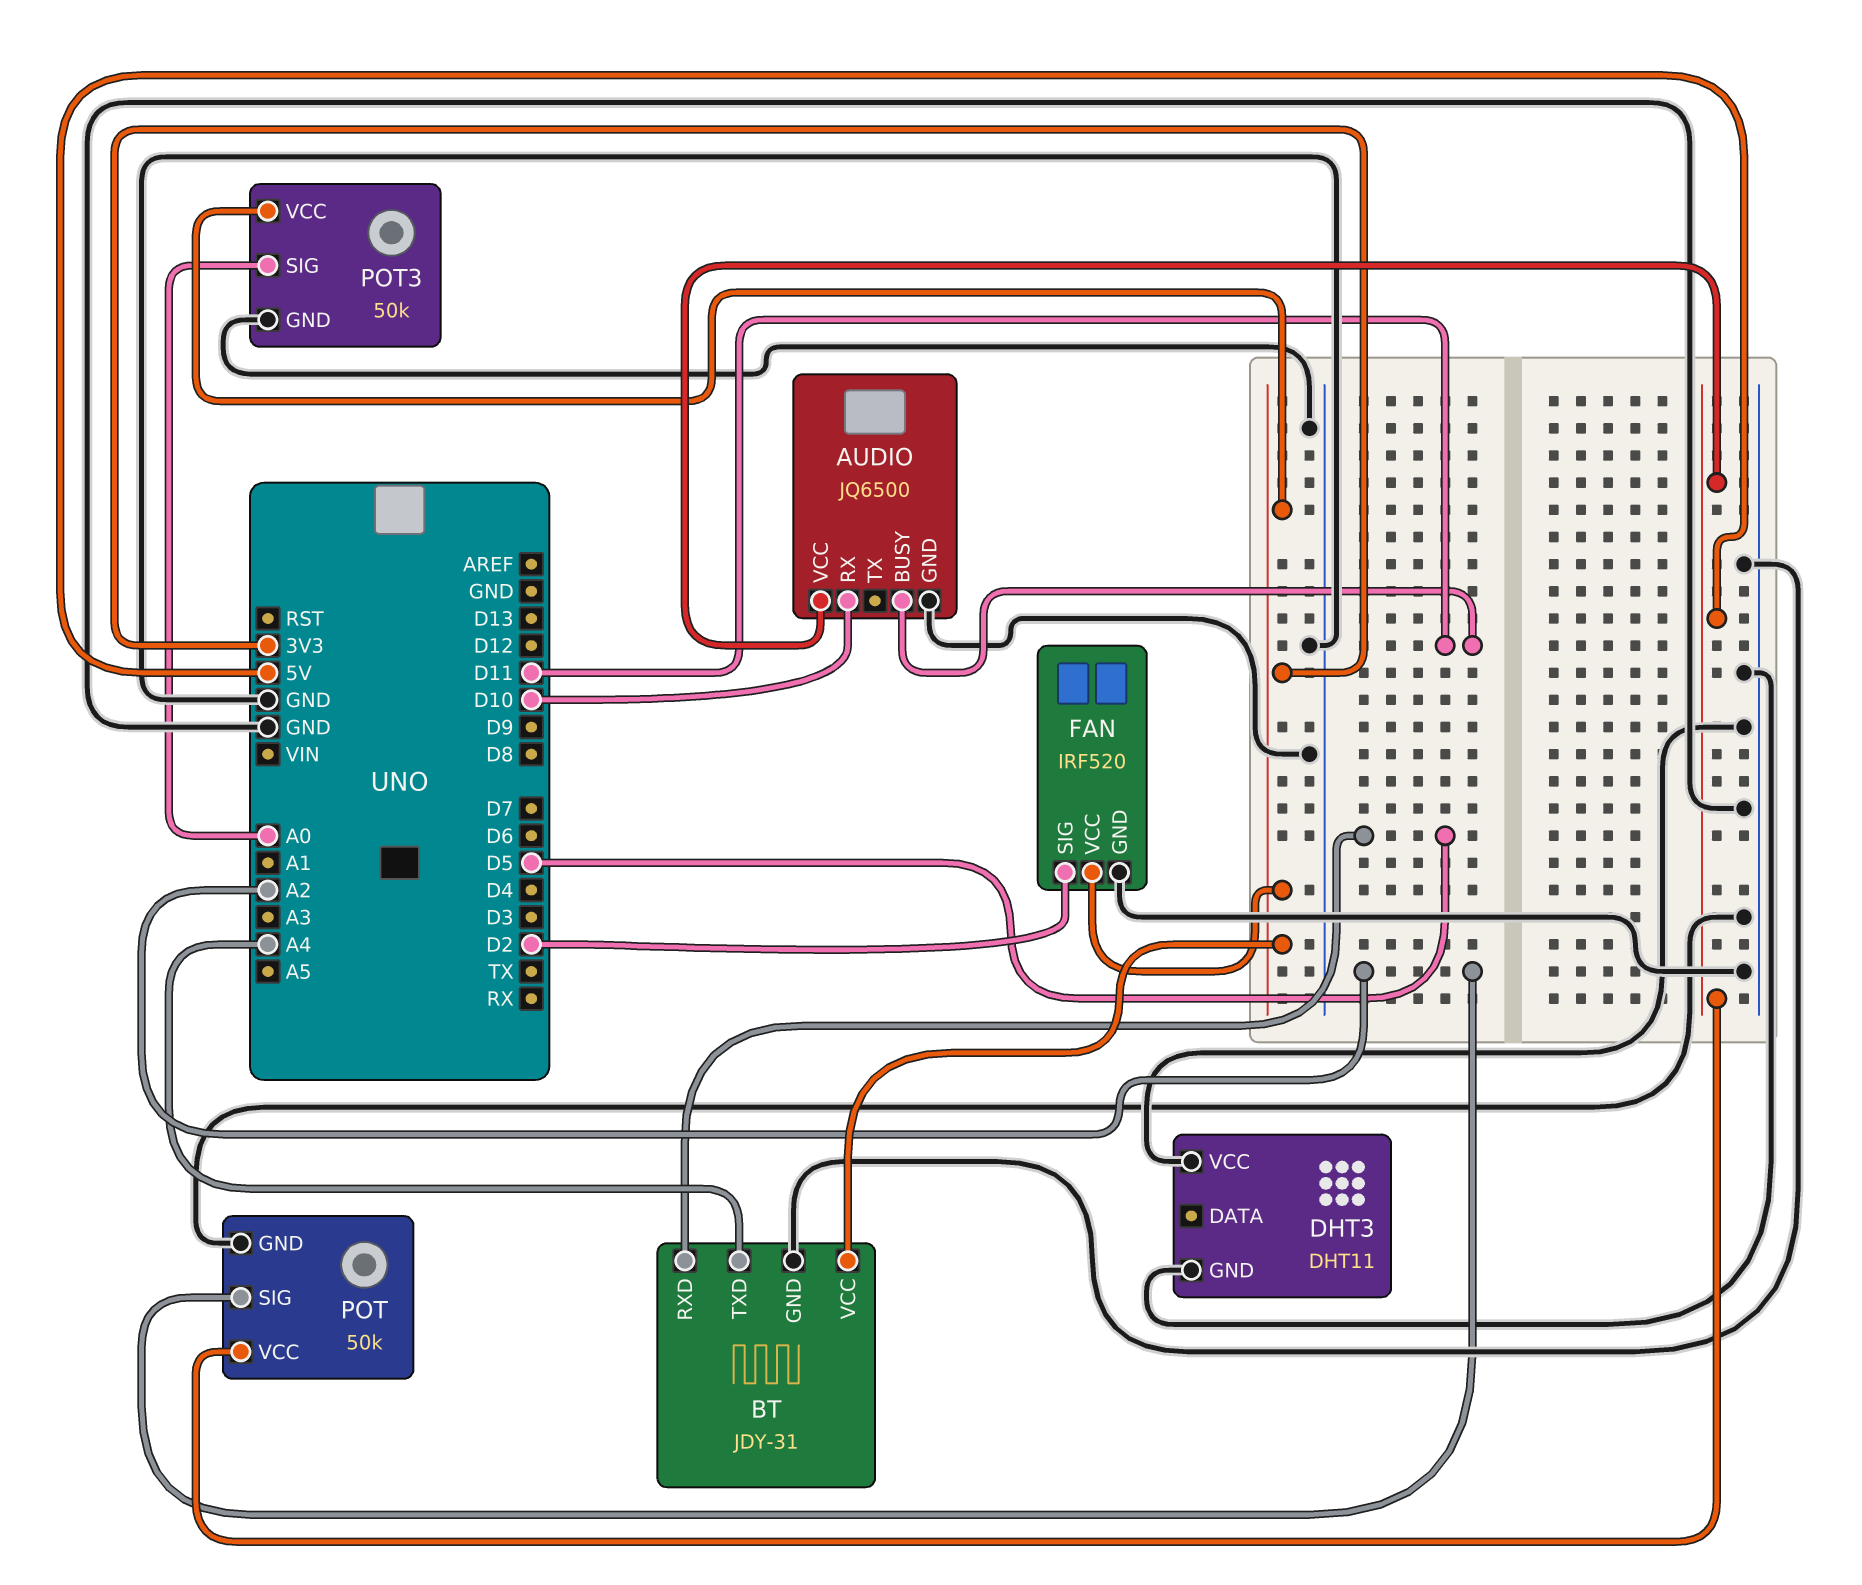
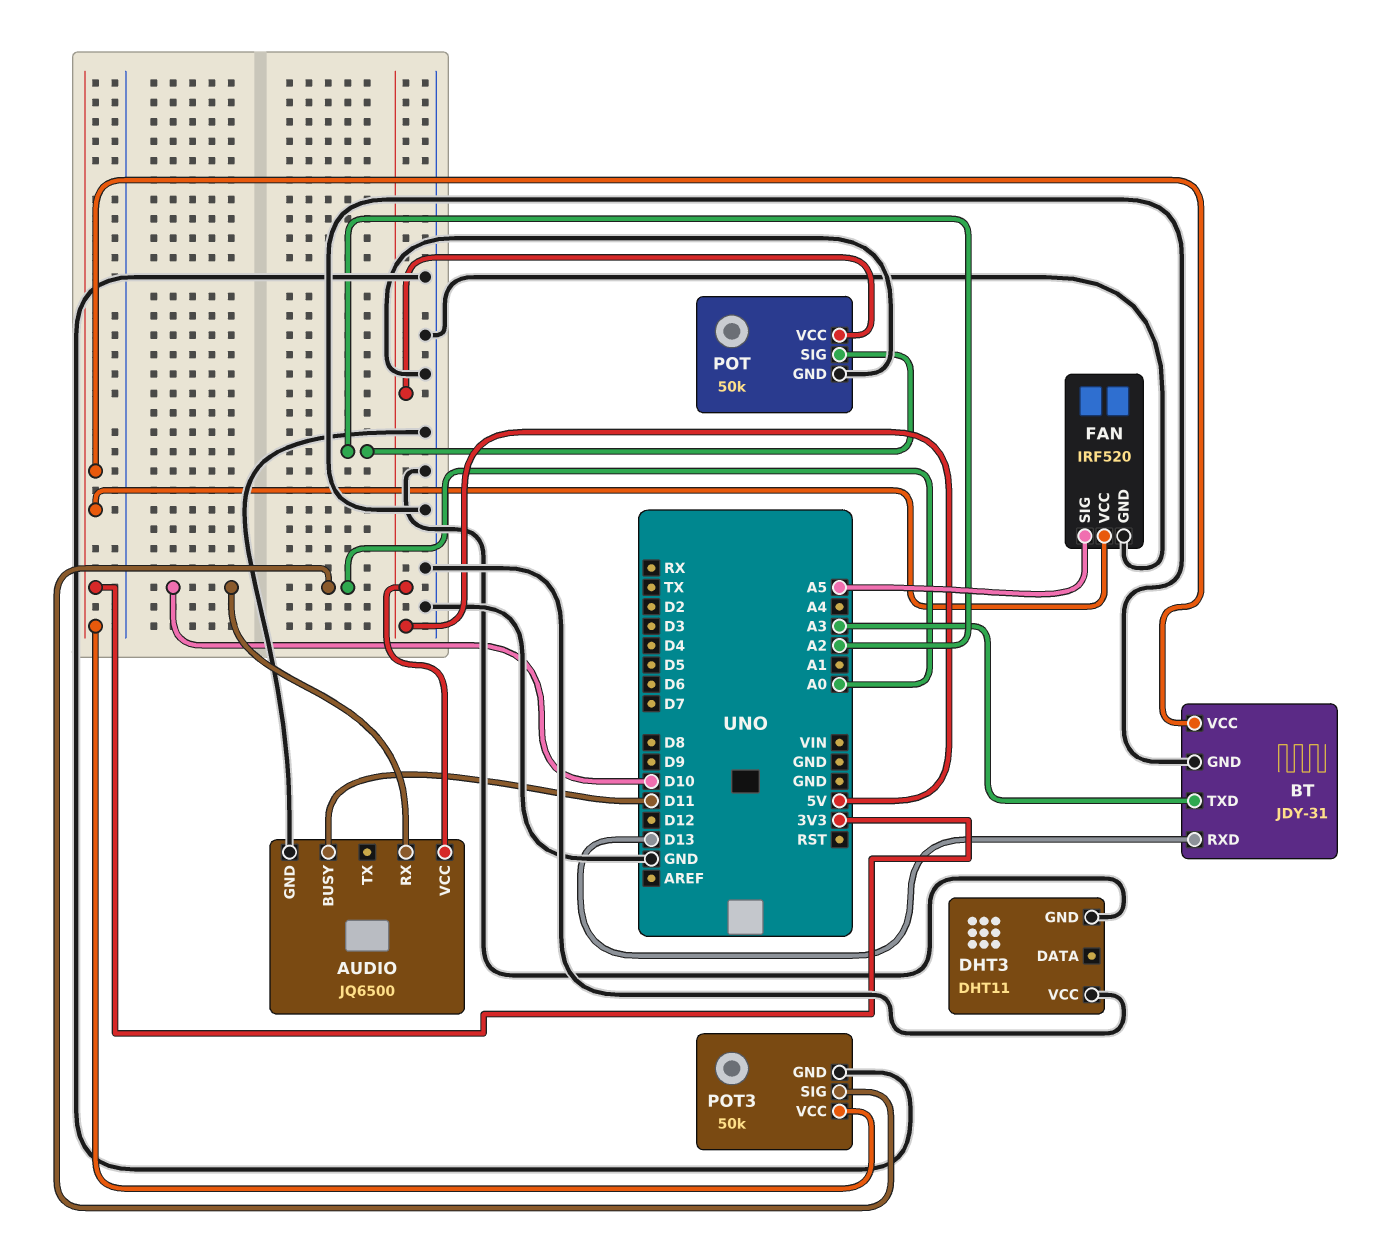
BT pin RXD: D5 -> D13
BT pin TXD: A4 -> A3
FAN pin SIG: D2 -> A5

